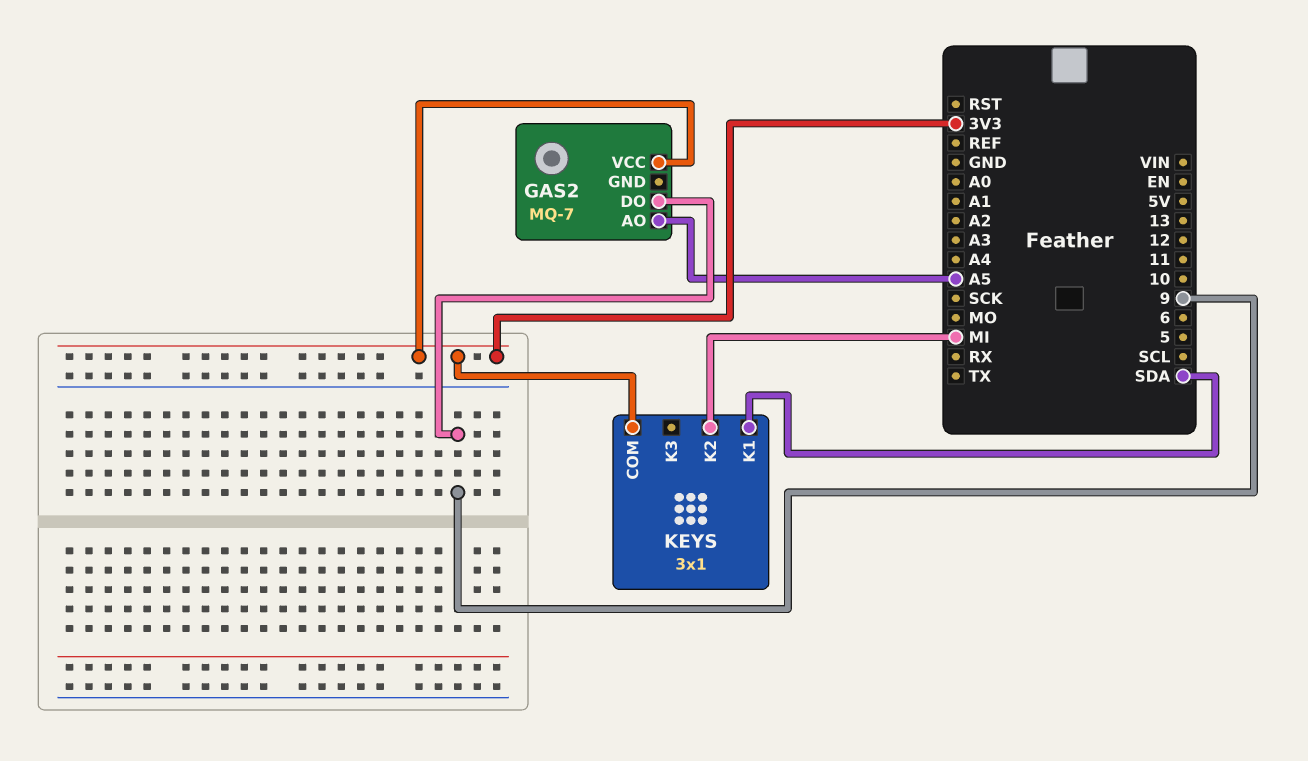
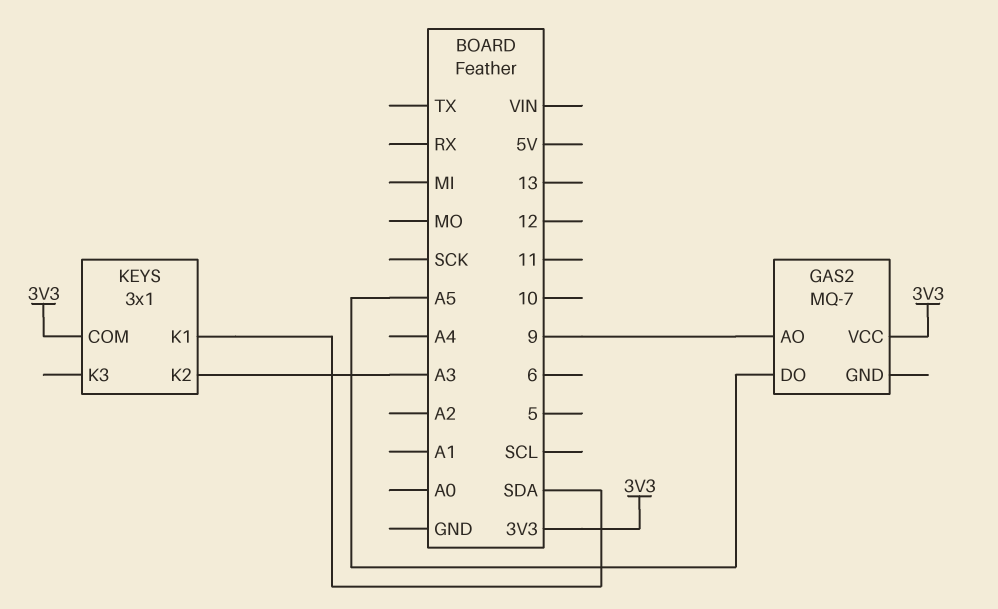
GAS2 pin AO: A5 -> 9
GAS2 pin DO: 9 -> A5
KEYS pin K2: MI -> A3

